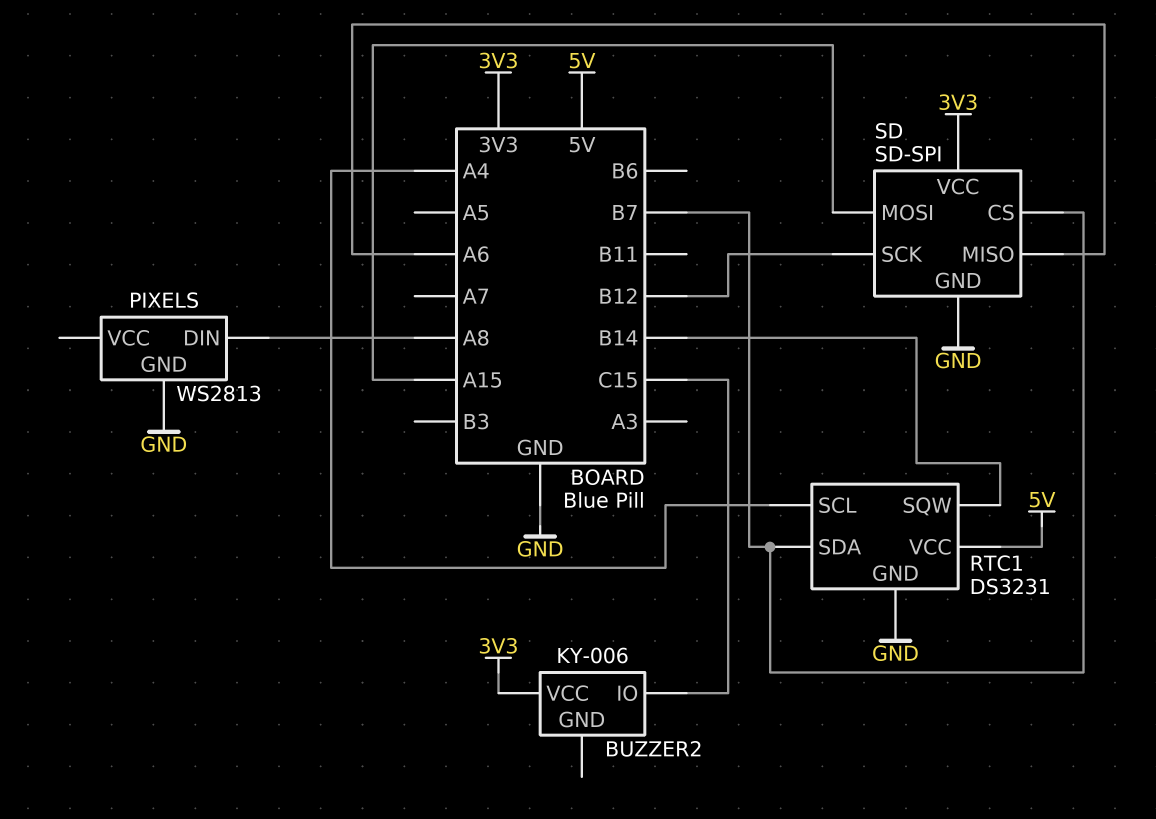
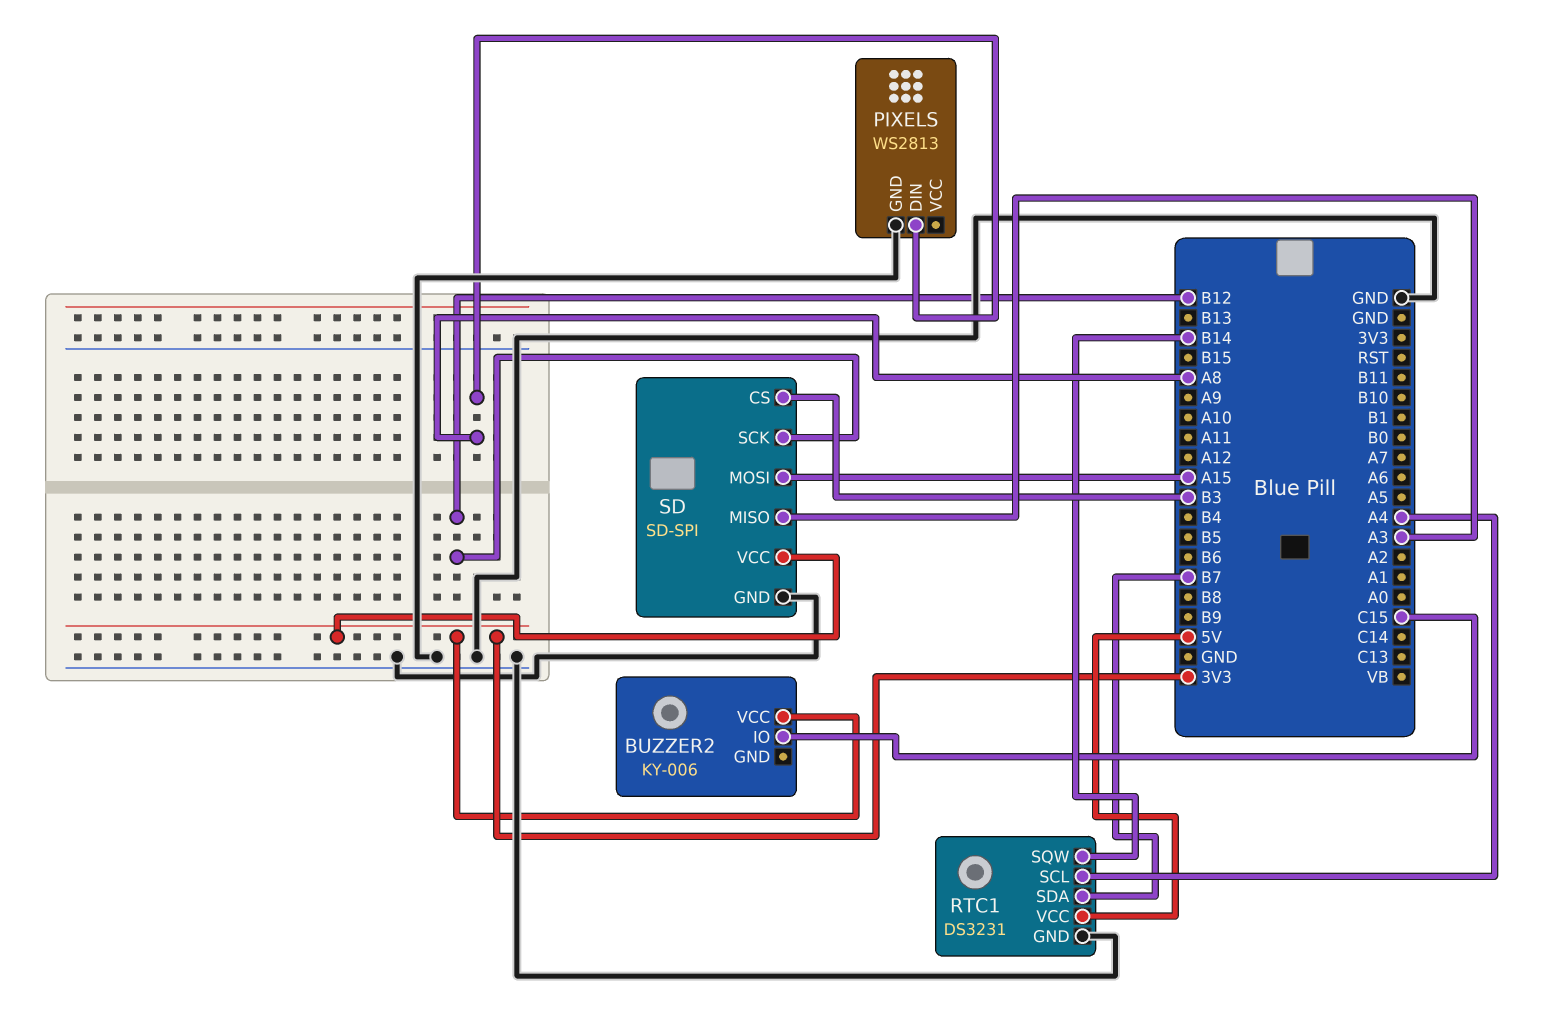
SD pin CS: B7 -> B3
SD pin MISO: A6 -> A3

